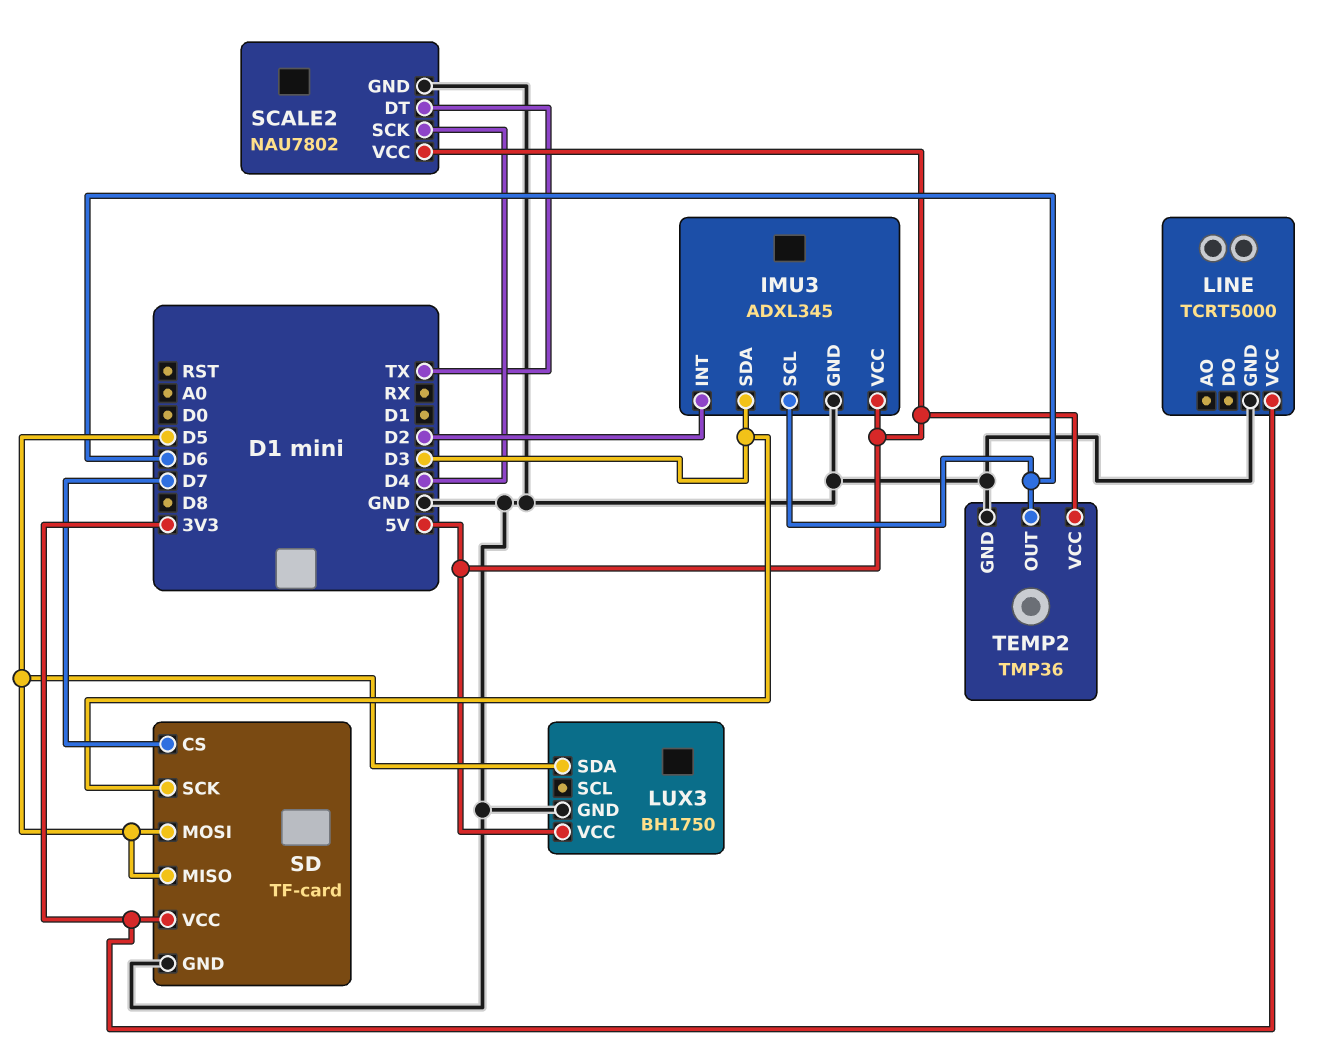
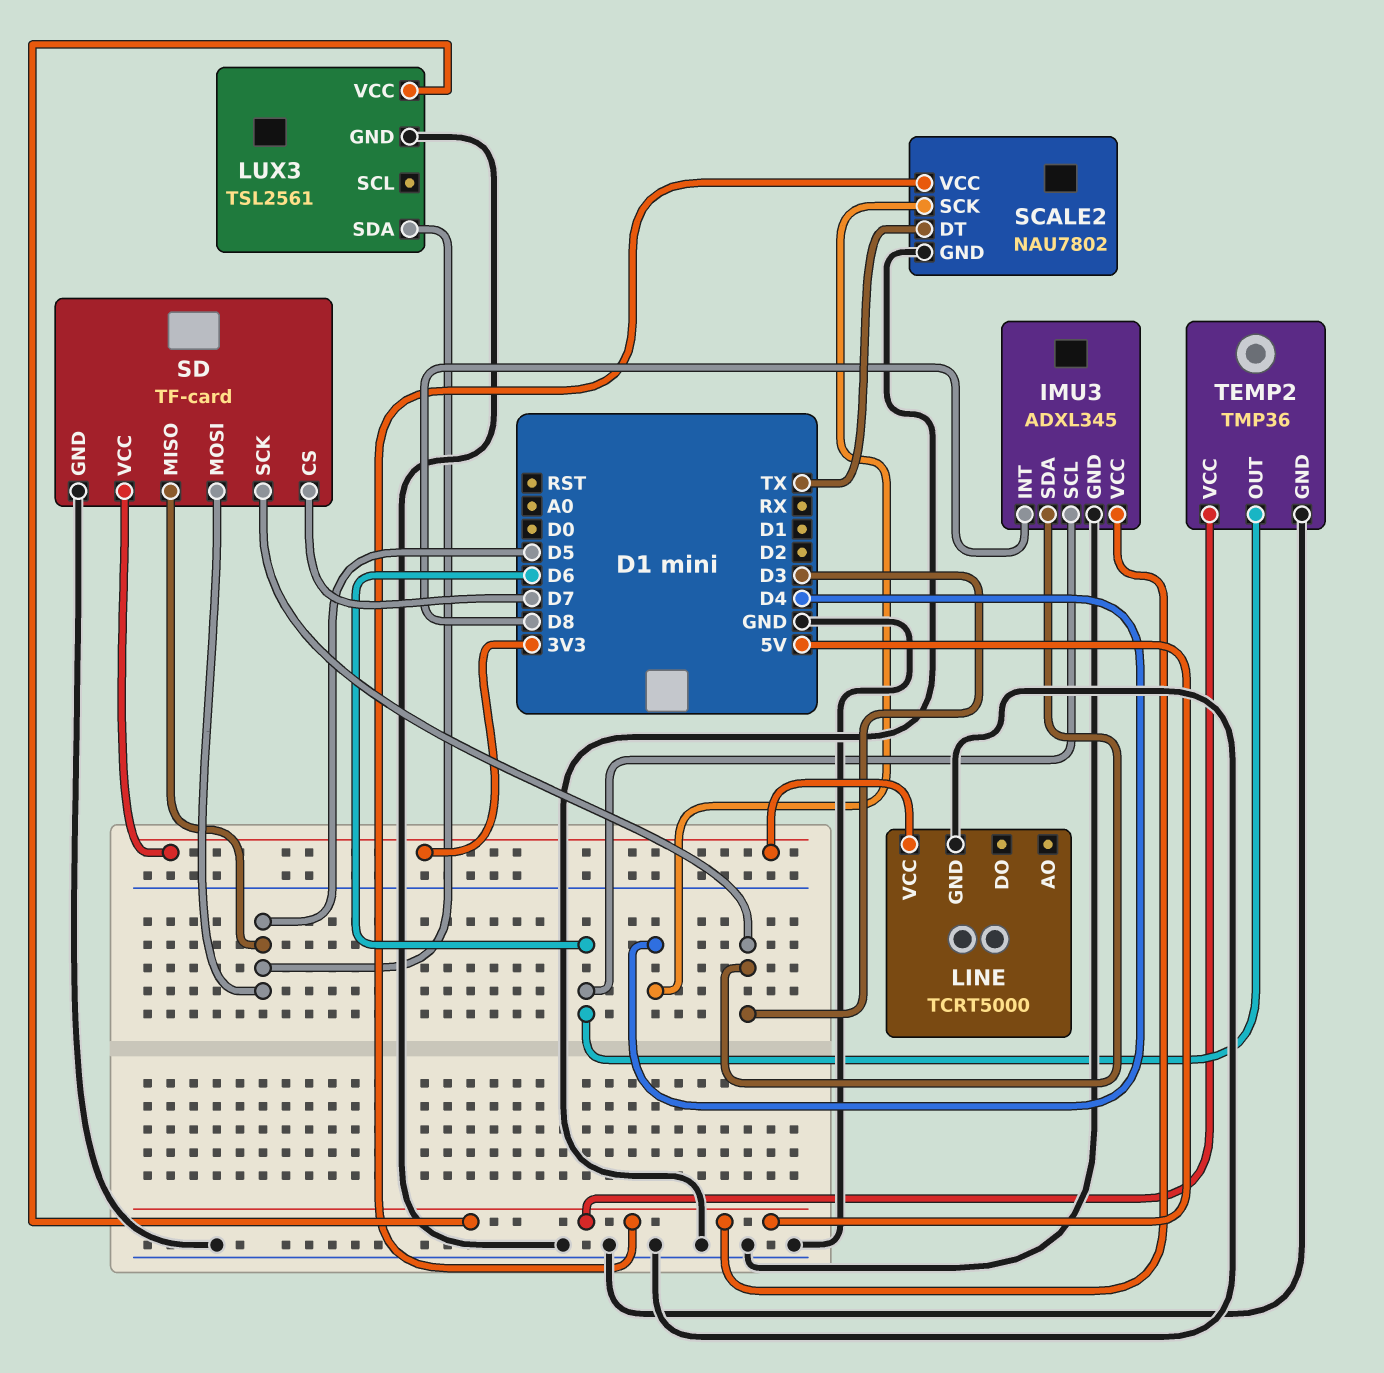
IMU3 pin INT: D2 -> D8
LUX3: BH1750 -> TSL2561

